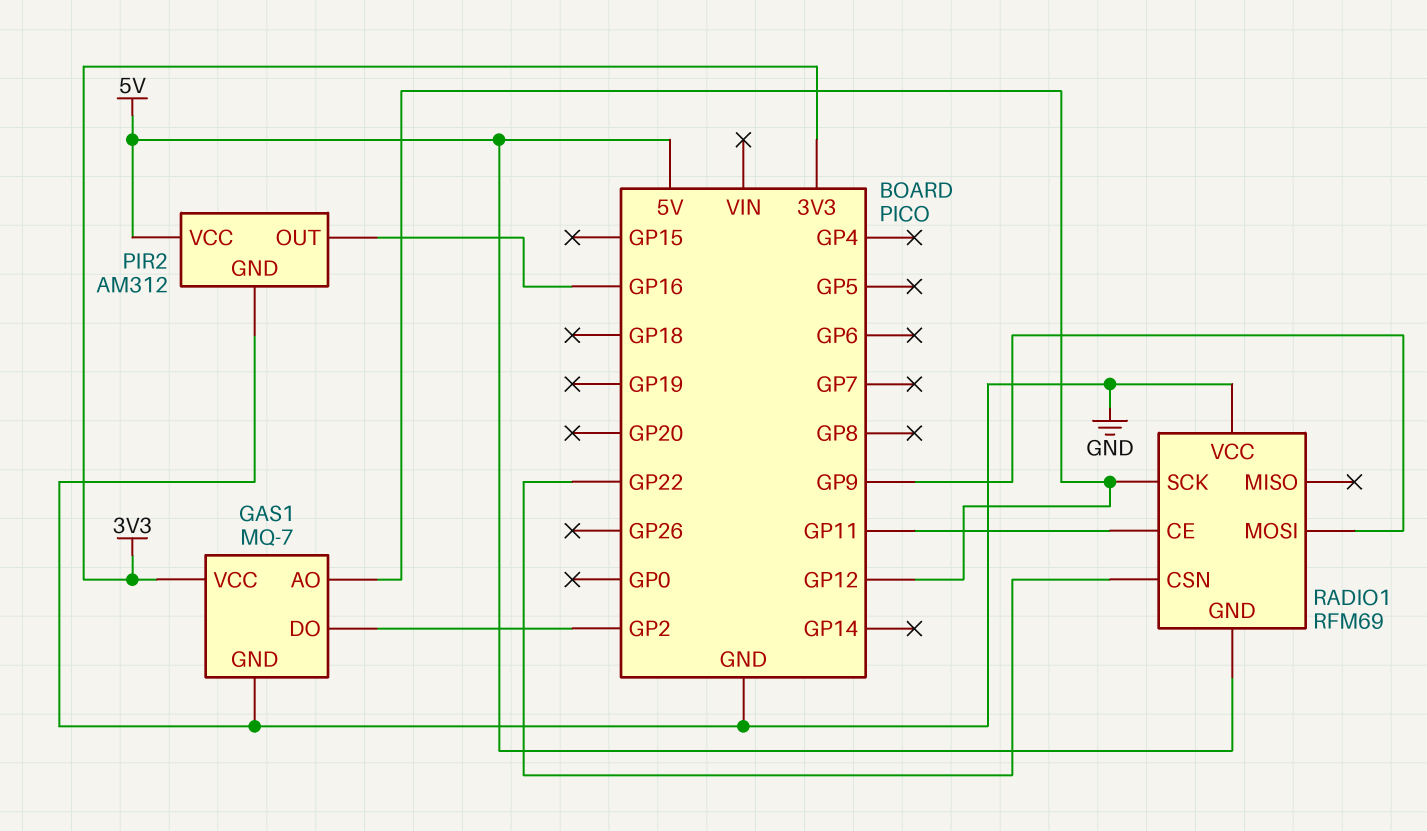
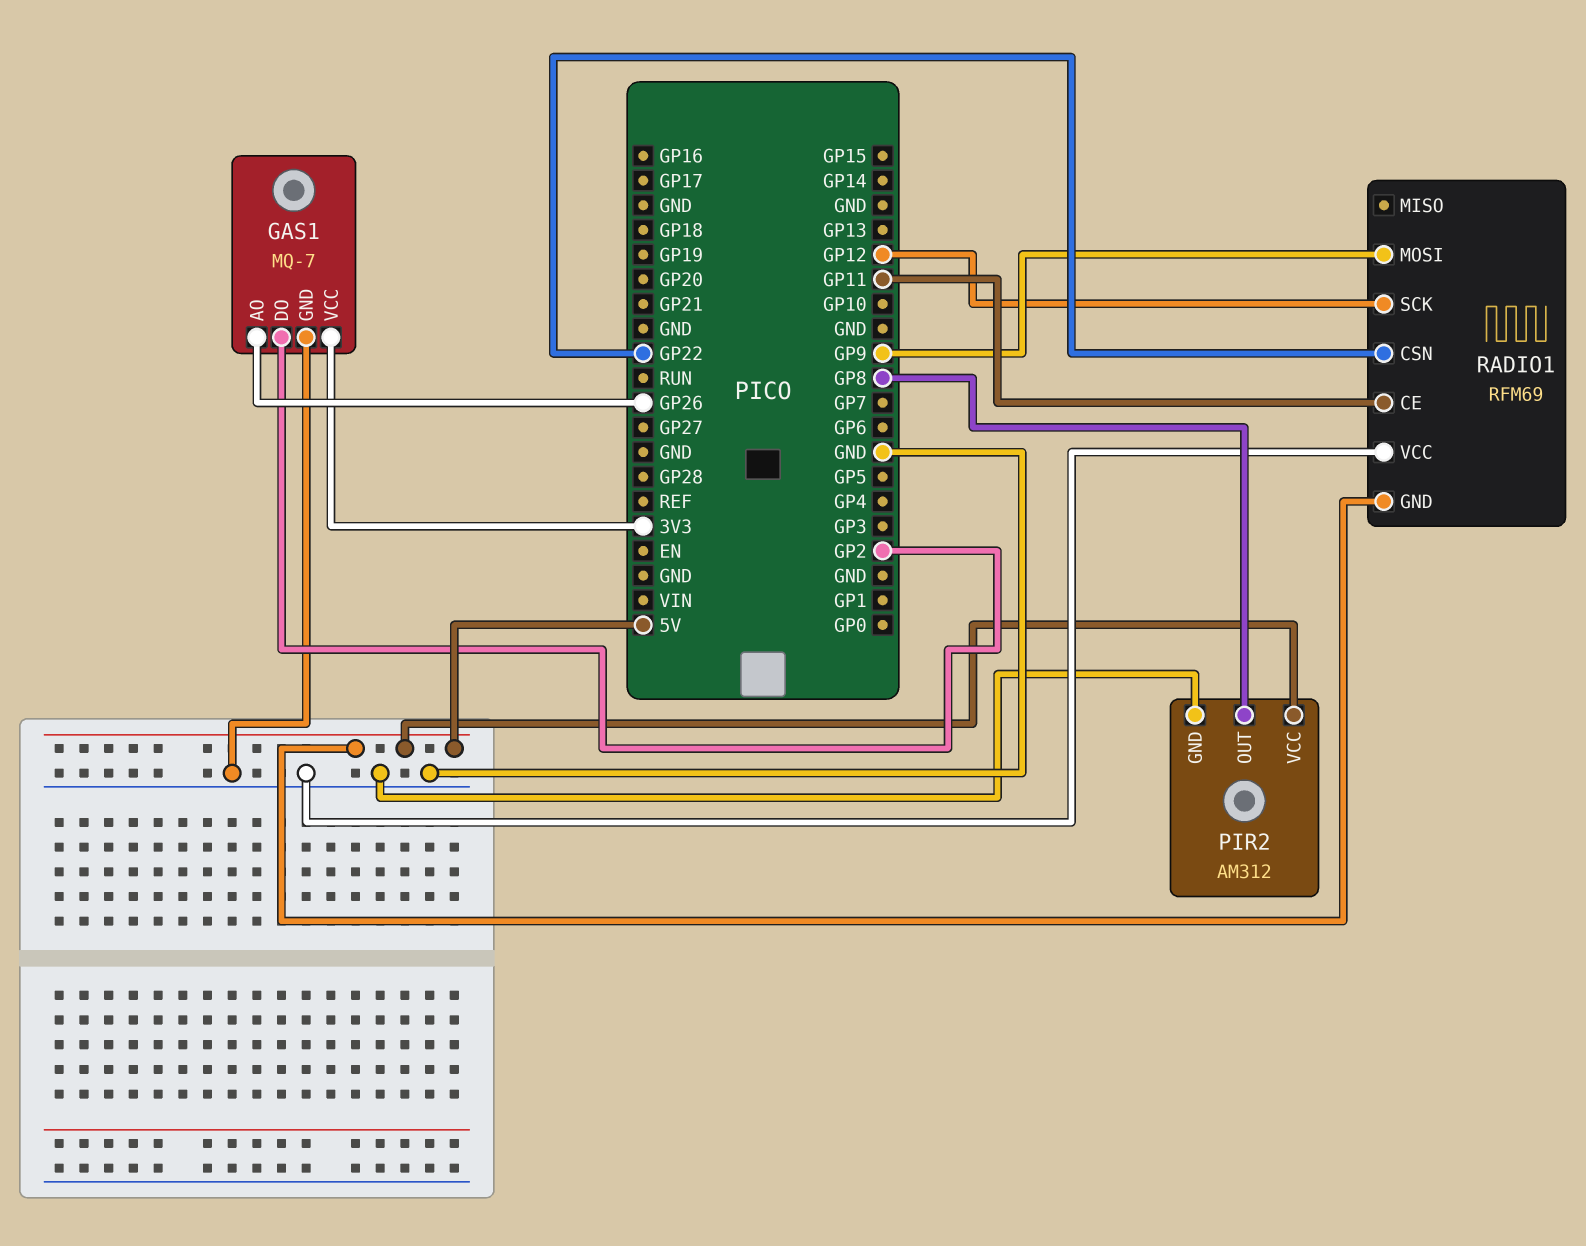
GAS1 pin AO: GP12 -> GP26
PIR2 pin OUT: GP16 -> GP8

